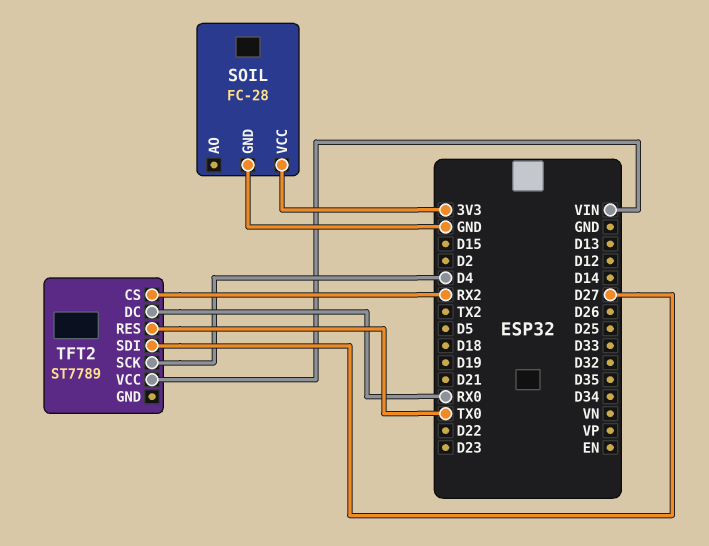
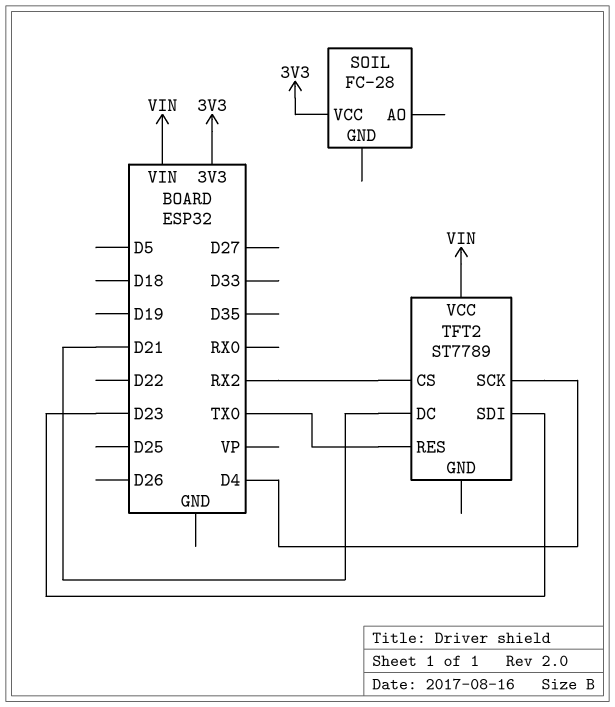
SOIL pin GND: GND -> none
TFT2 pin DC: RX0 -> D21
TFT2 pin SDI: D27 -> D23

